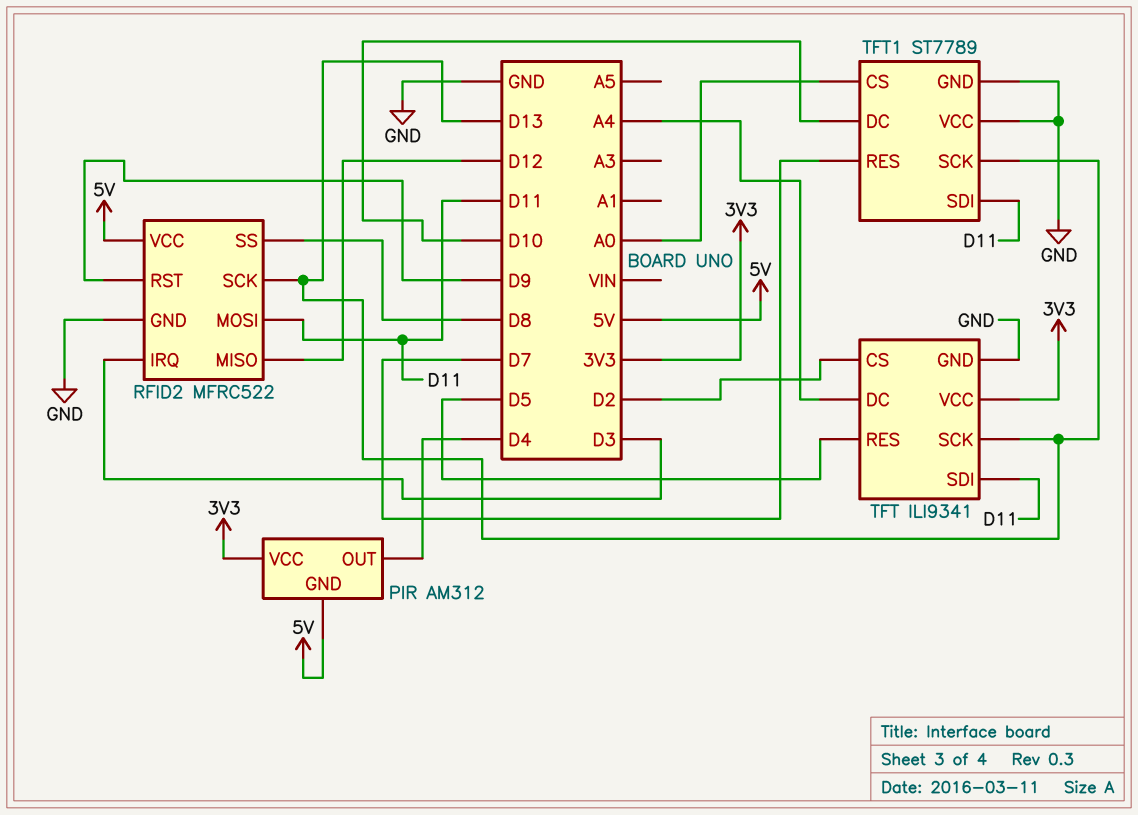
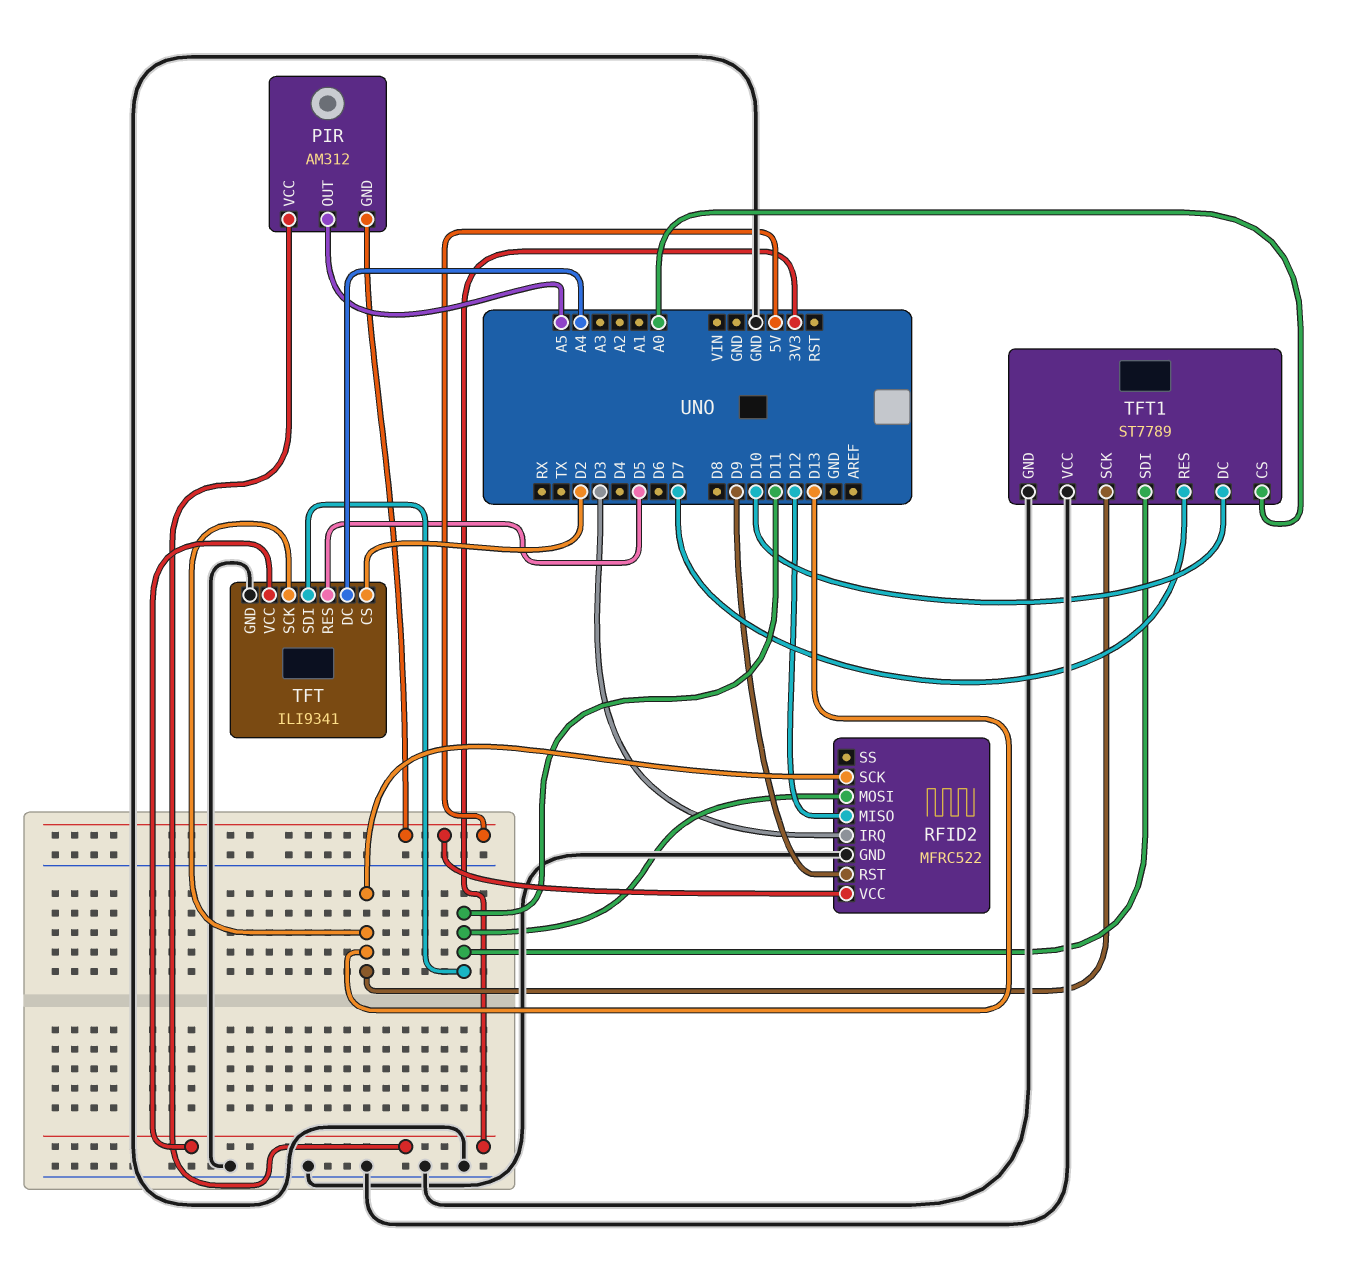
PIR pin OUT: D4 -> A5
RFID2 pin SS: D8 -> none

